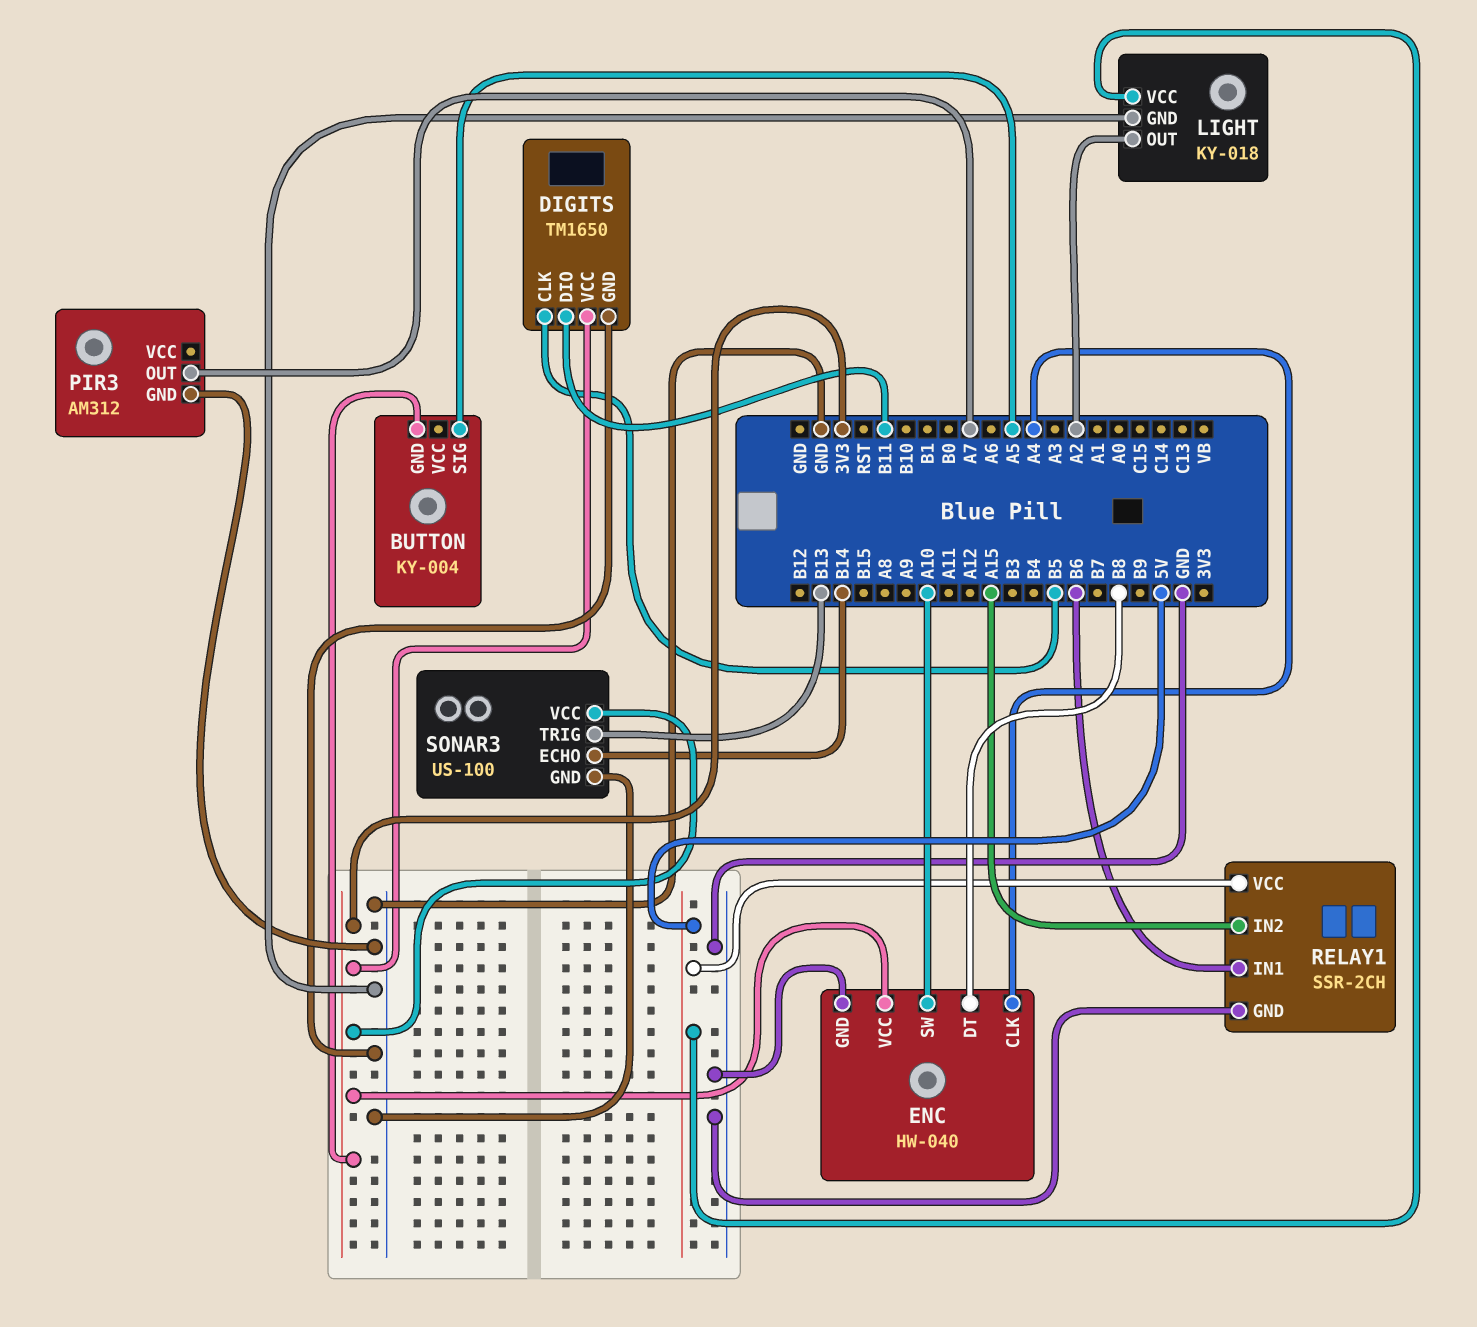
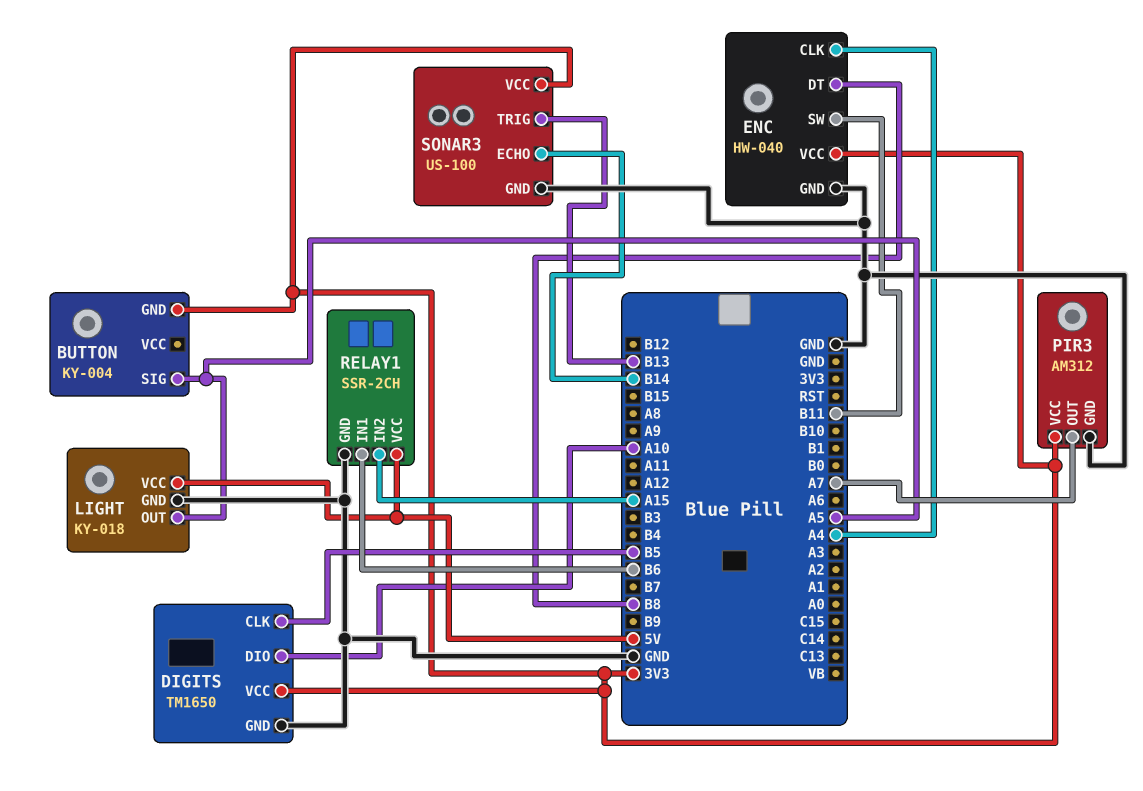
DIGITS pin DIO: B11 -> A10
ENC pin SW: A10 -> B11
LIGHT pin OUT: A2 -> A5
PIR3 pin VCC: none -> 3V3

